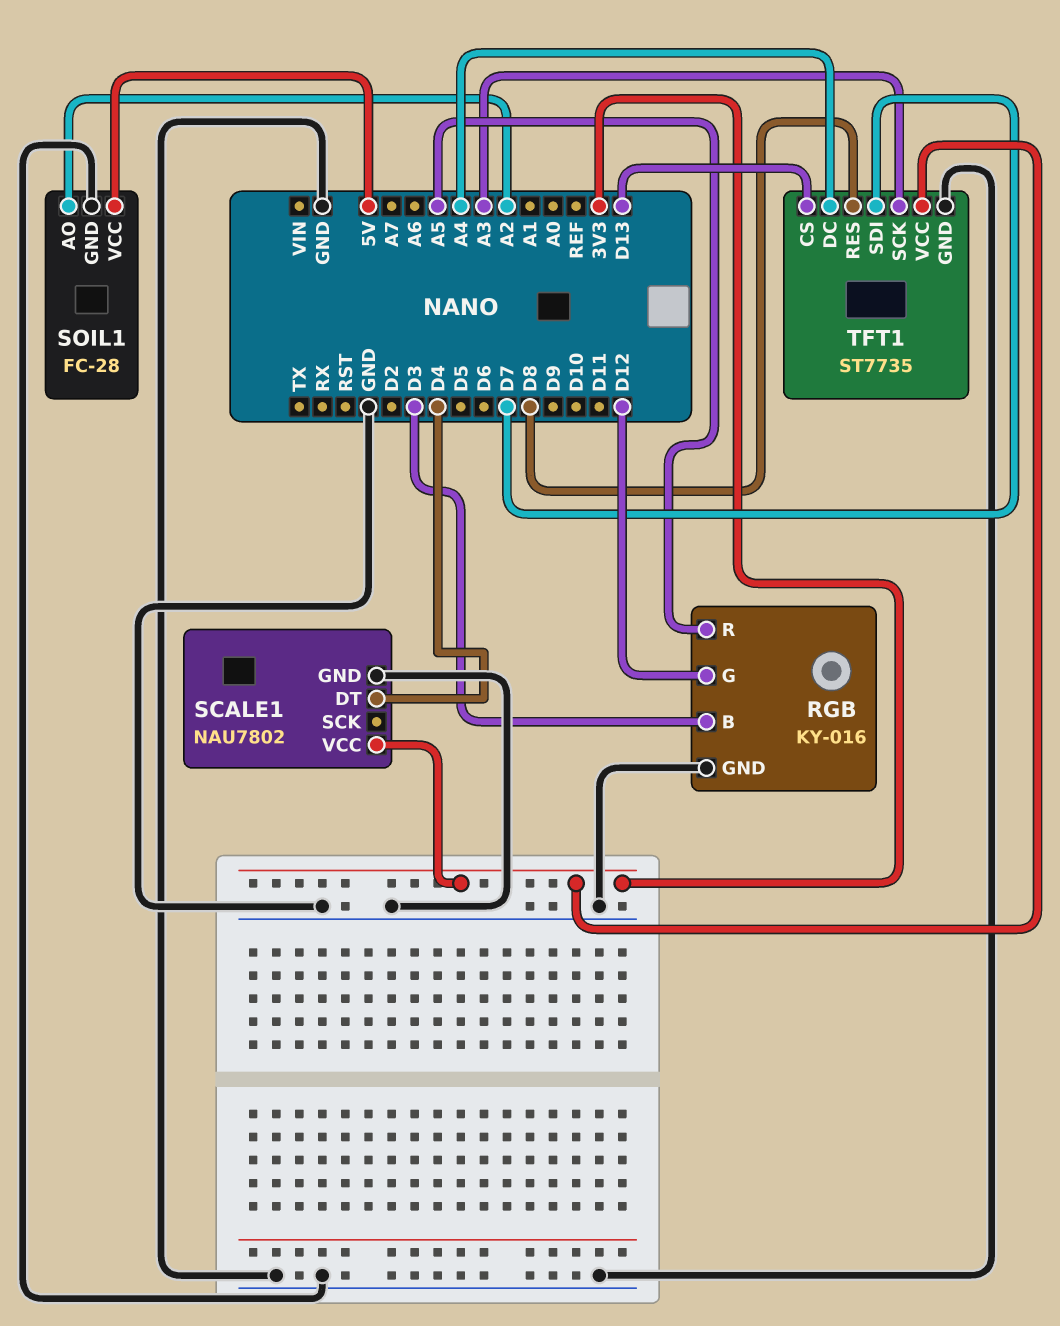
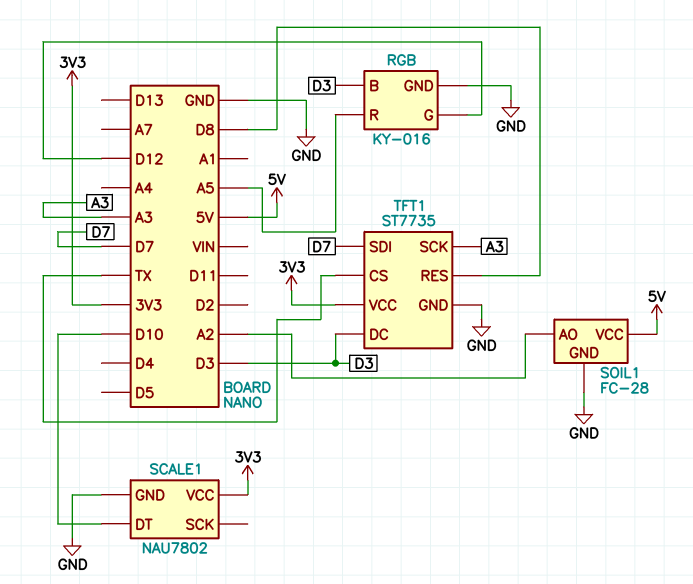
SCALE1 pin DT: D4 -> D10
TFT1 pin CS: D13 -> TX
TFT1 pin DC: A4 -> D3

